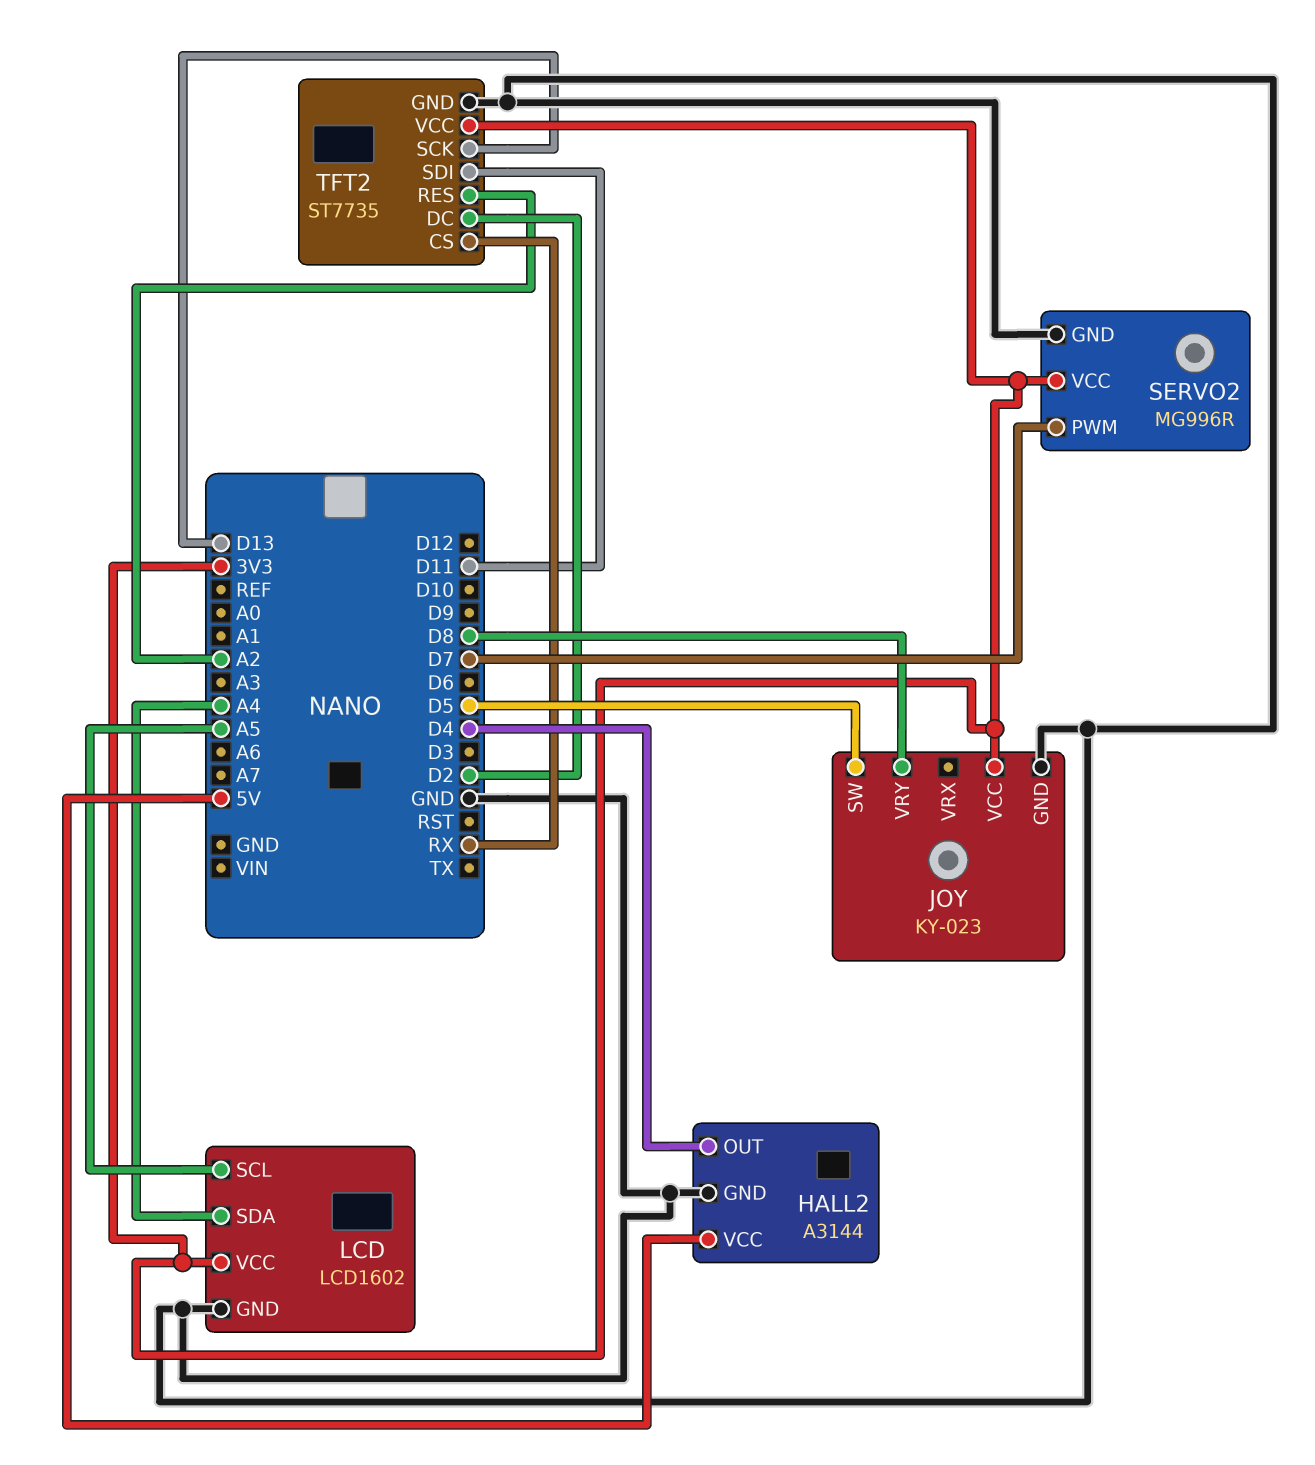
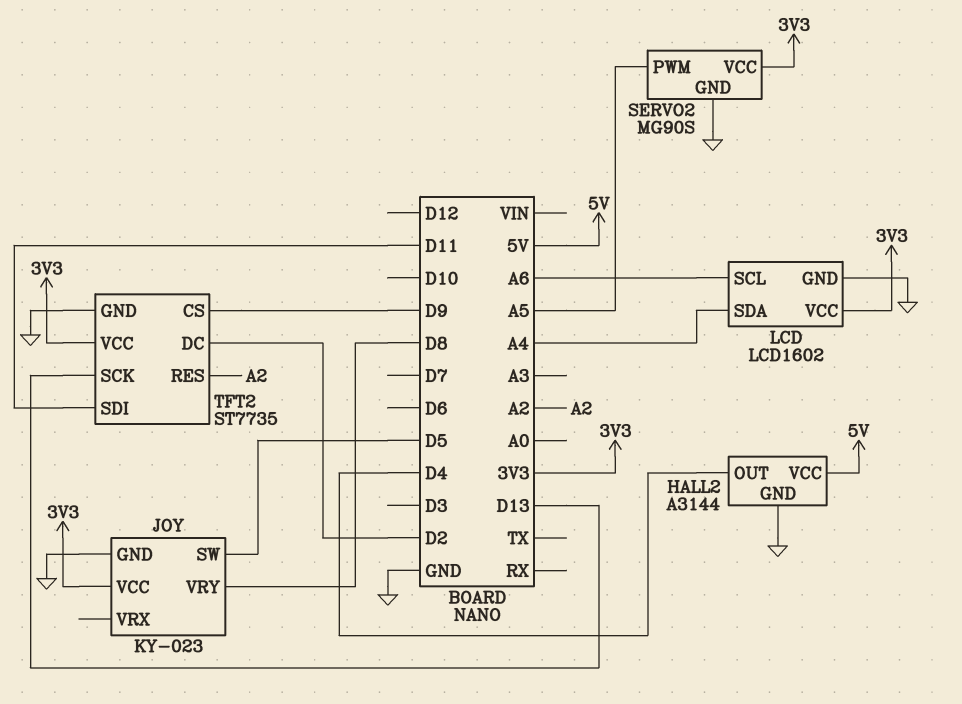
LCD pin SCL: A5 -> A6
SERVO2: MG996R -> MG90S
SERVO2 pin PWM: D7 -> A5
TFT2 pin CS: RX -> D9

